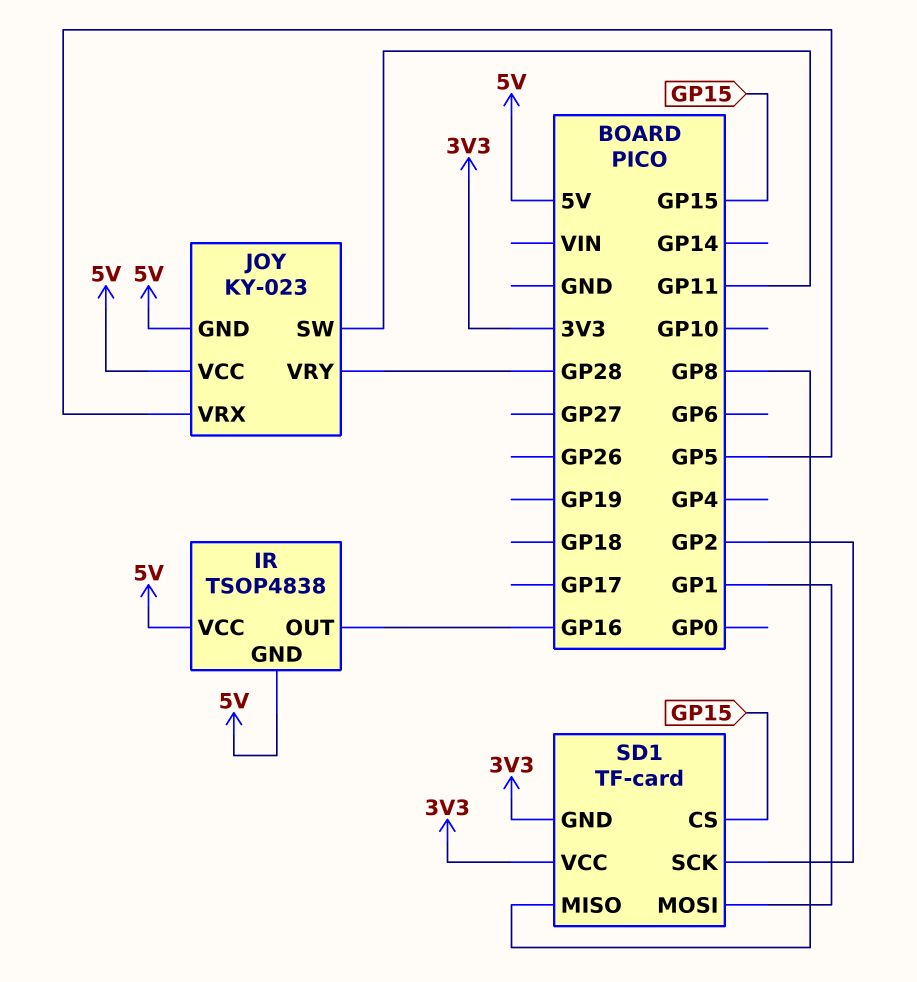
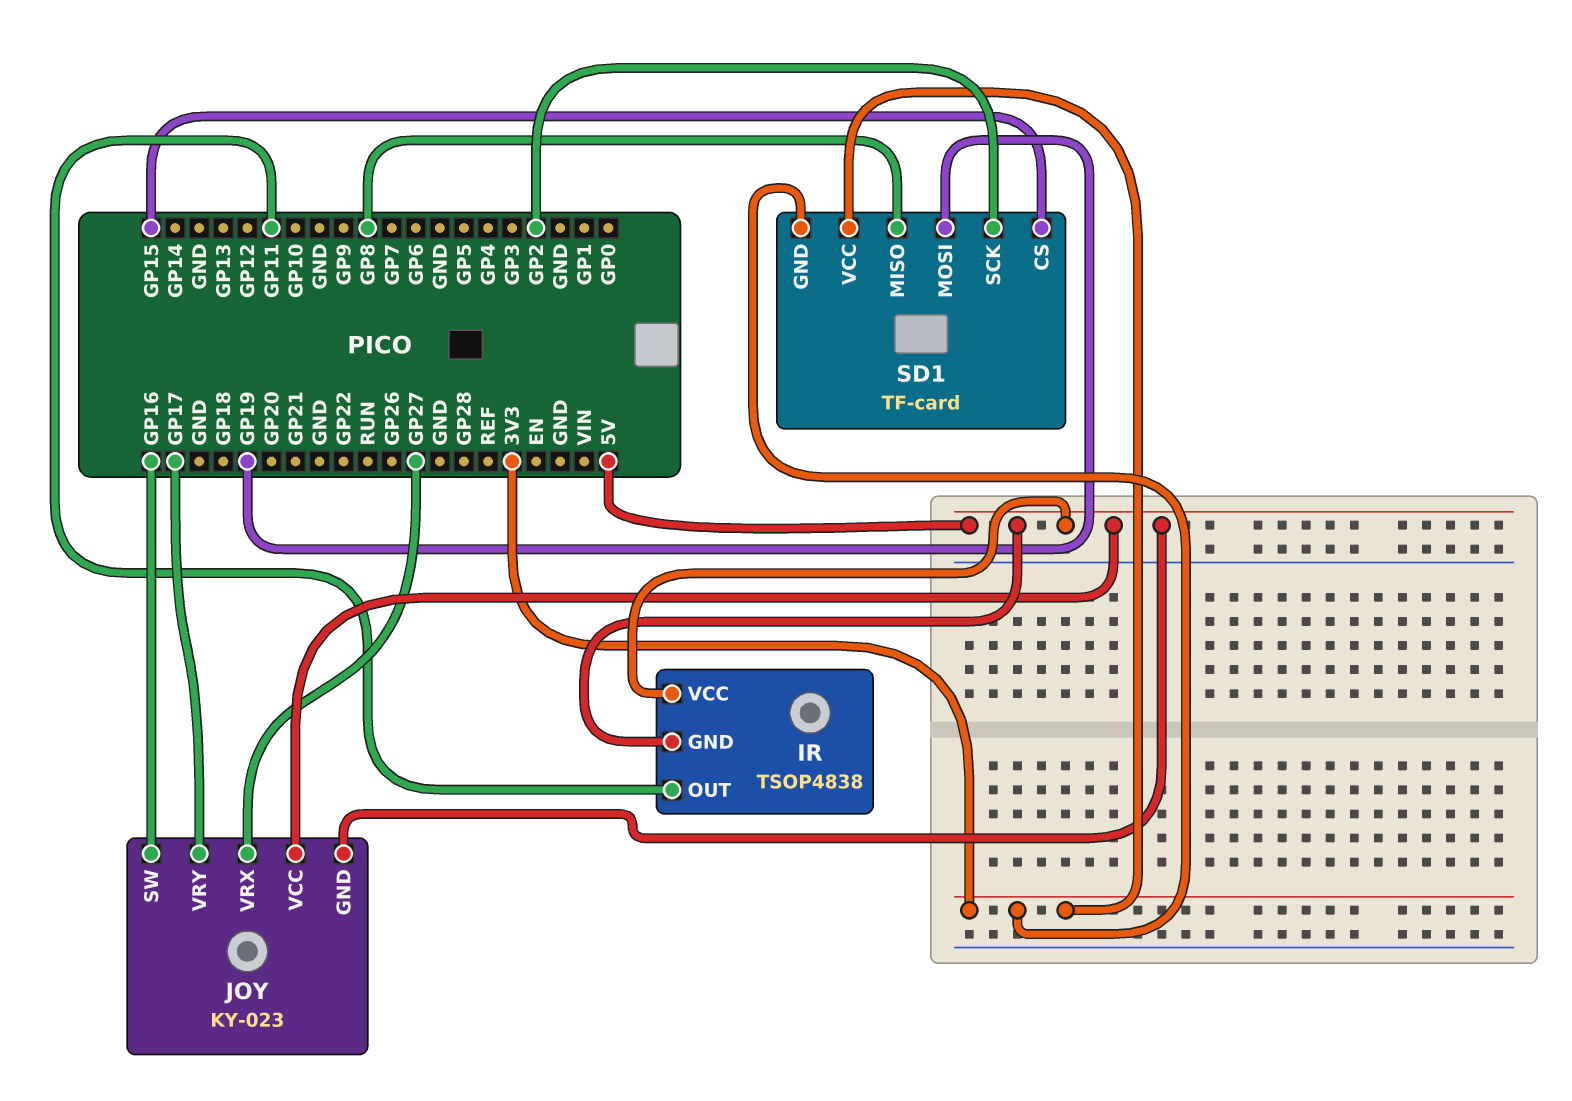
IR pin OUT: GP16 -> GP11
JOY pin SW: GP11 -> GP16
JOY pin VRX: GP5 -> GP27
JOY pin VRY: GP28 -> GP17
SD1 pin MOSI: GP1 -> GP19

